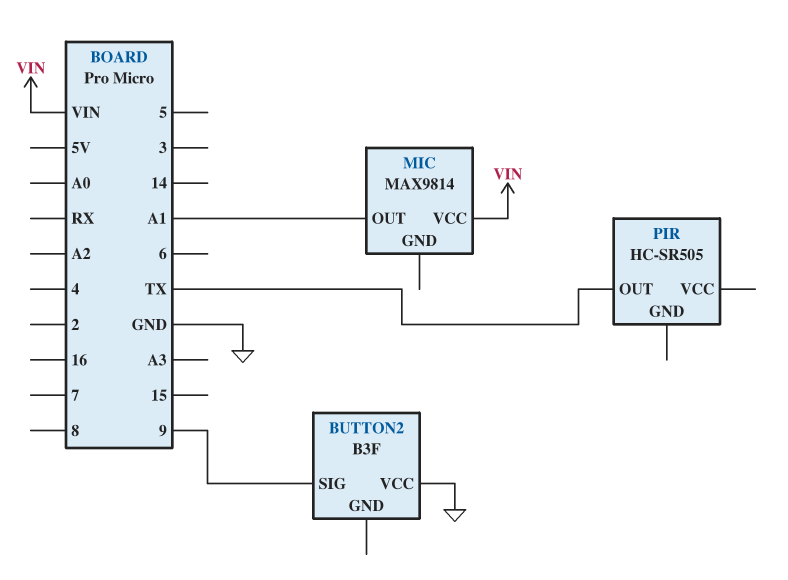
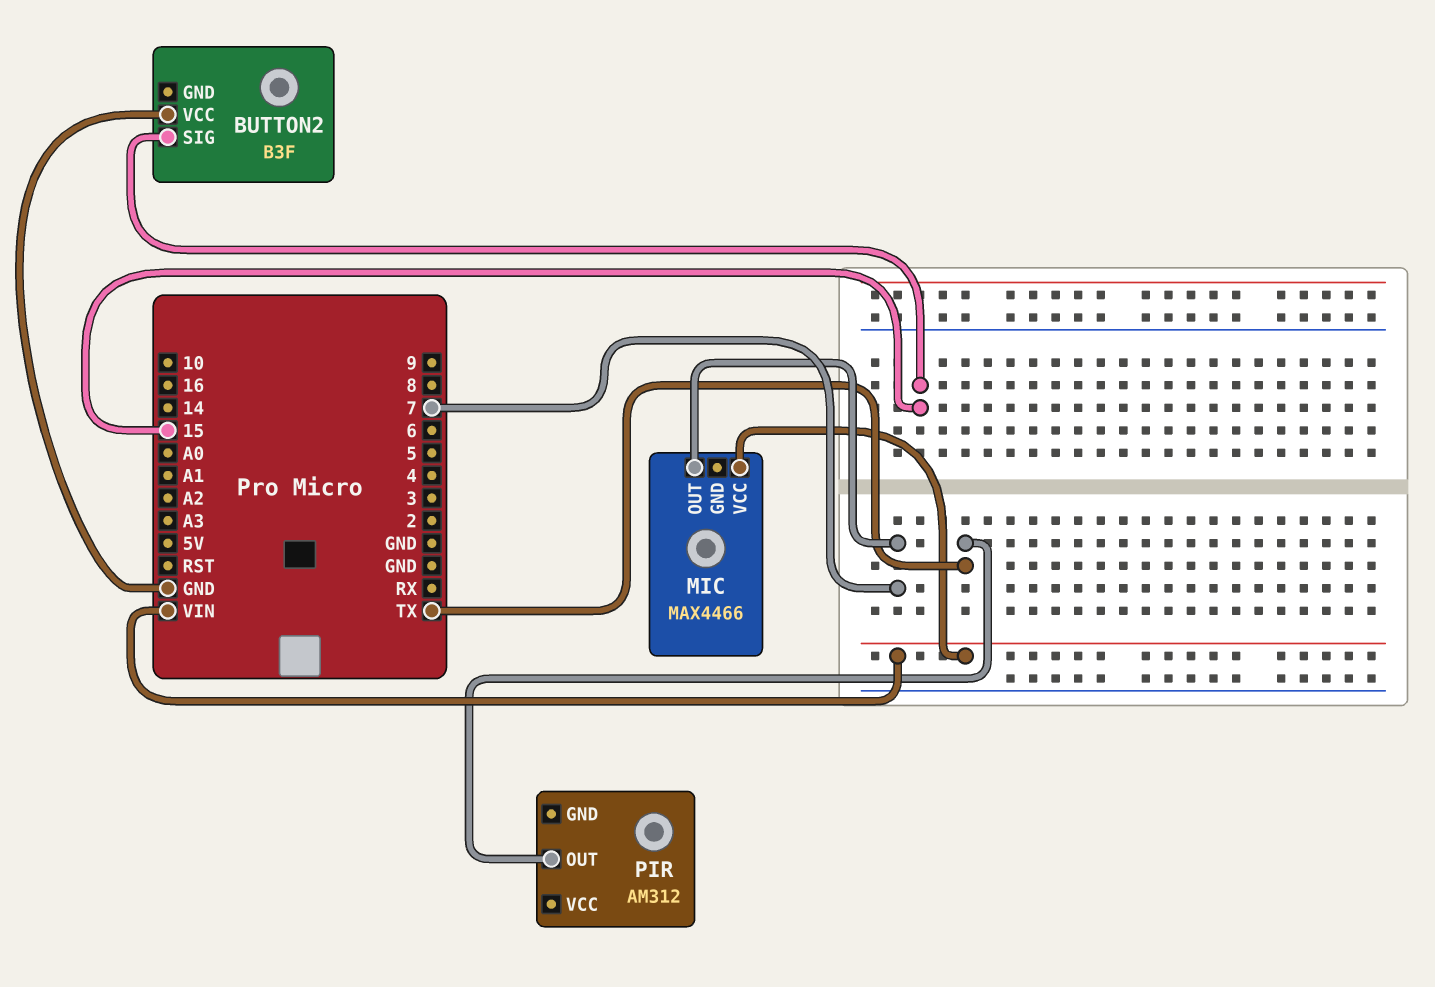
BUTTON2 pin SIG: 9 -> 15
MIC: MAX9814 -> MAX4466
MIC pin OUT: A1 -> 7
PIR: HC-SR505 -> AM312

